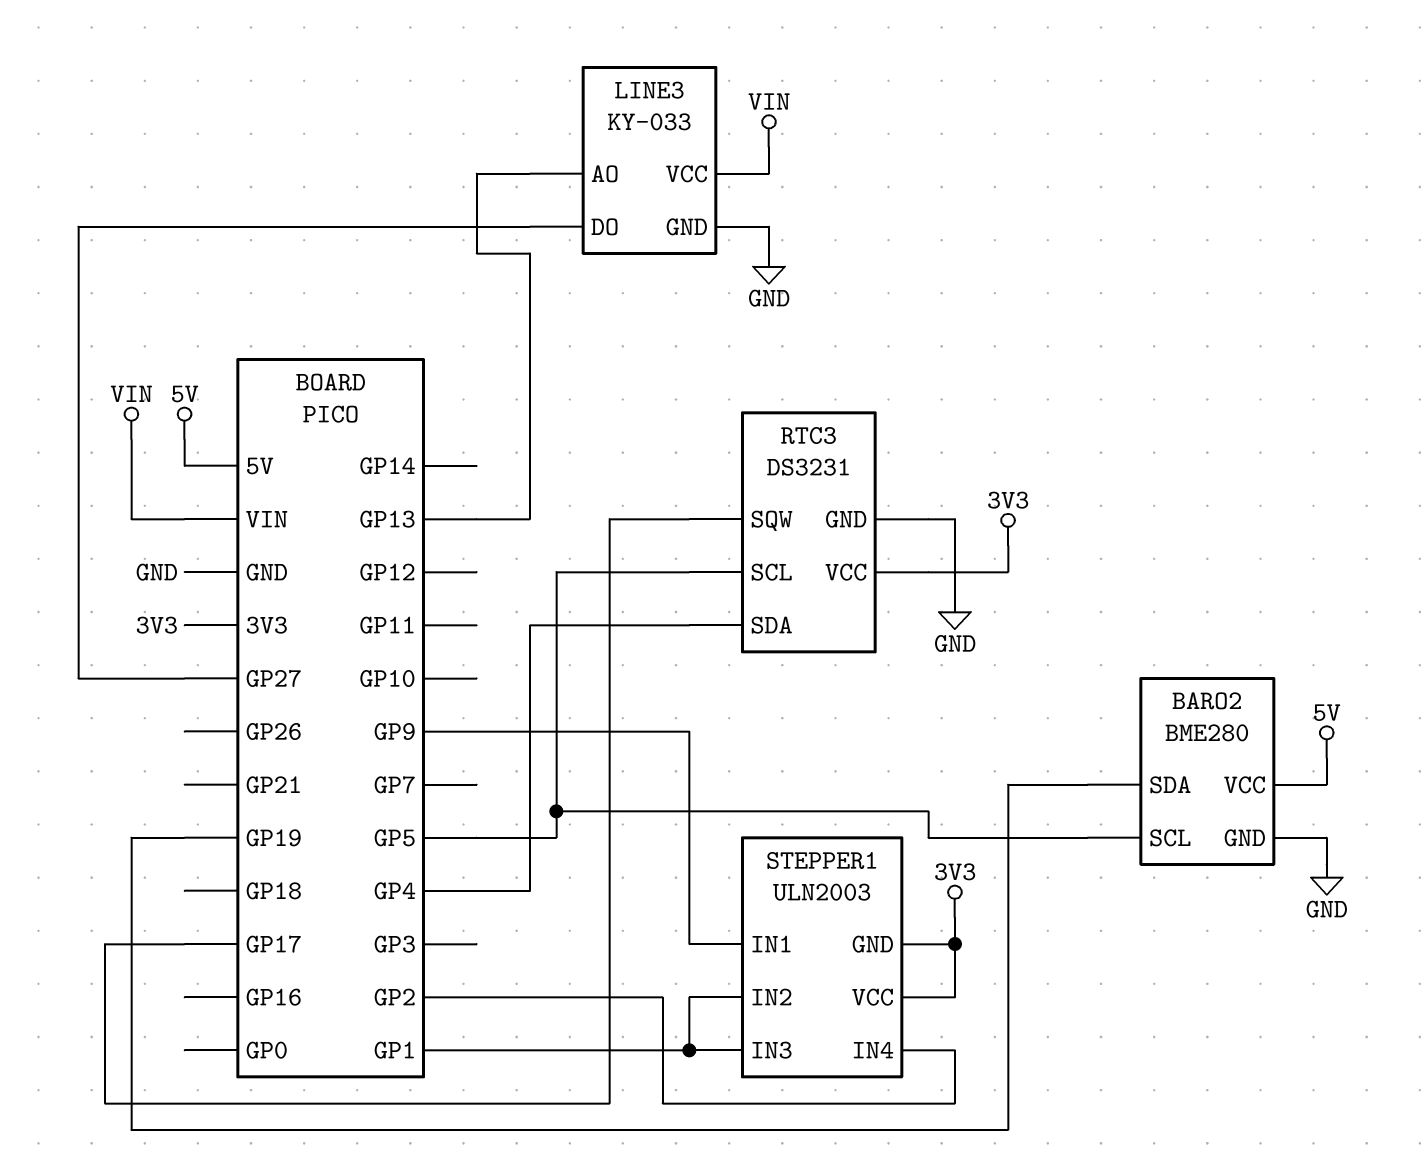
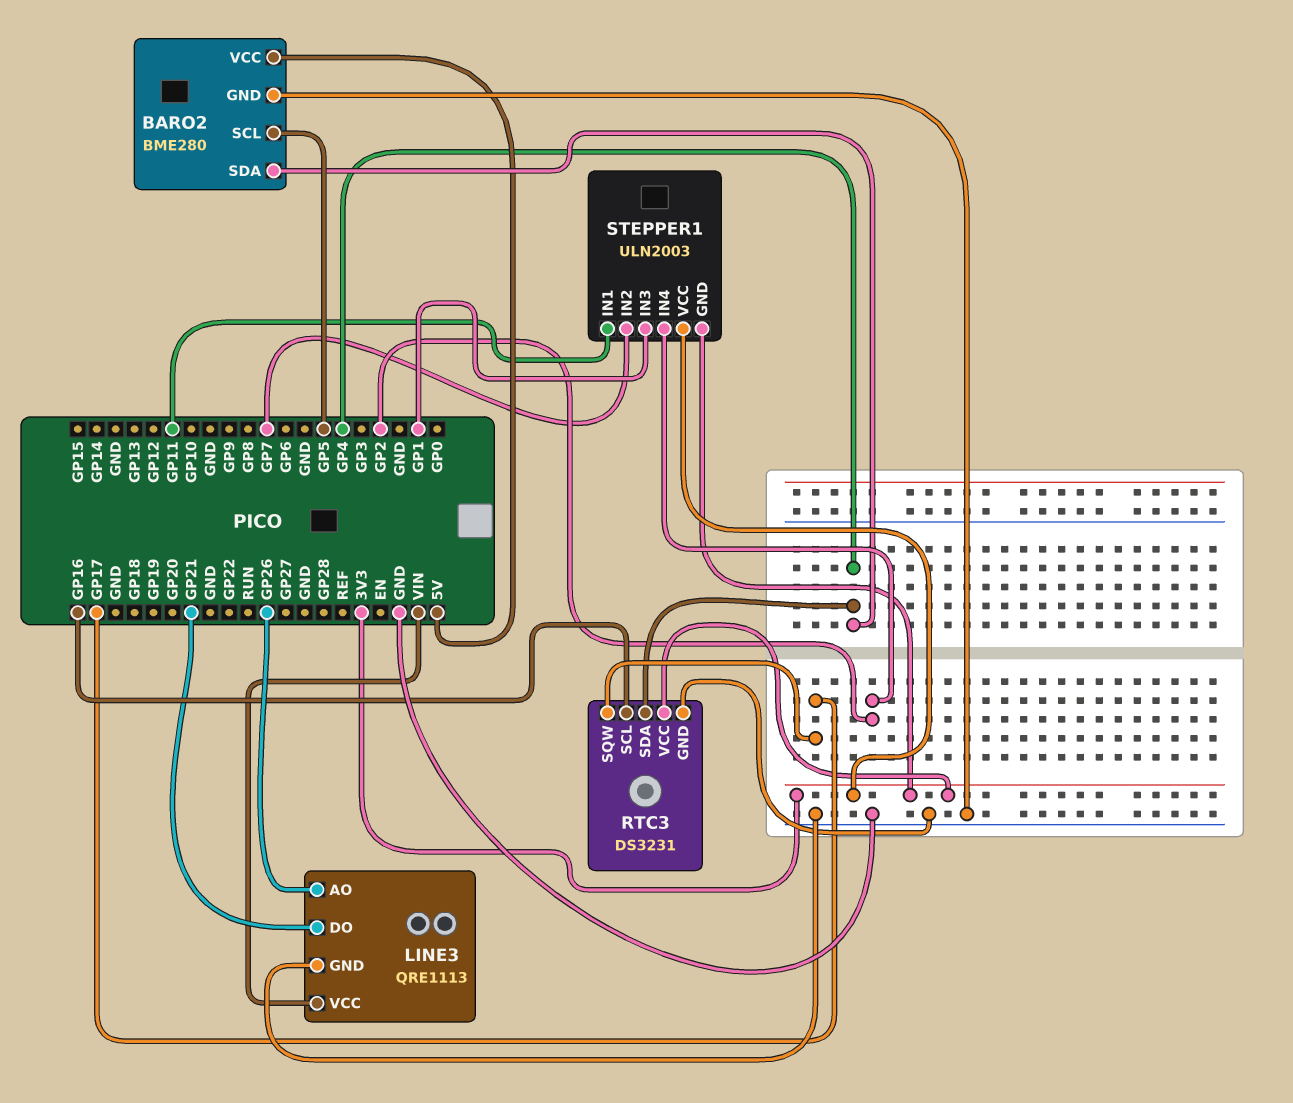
BARO2 pin SDA: GP19 -> GP4
LINE3: KY-033 -> QRE1113
LINE3 pin AO: GP13 -> GP26
LINE3 pin DO: GP27 -> GP21
RTC3 pin SCL: GP5 -> GP16
STEPPER1 pin IN1: GP9 -> GP11
STEPPER1 pin IN2: GP1 -> GP7

